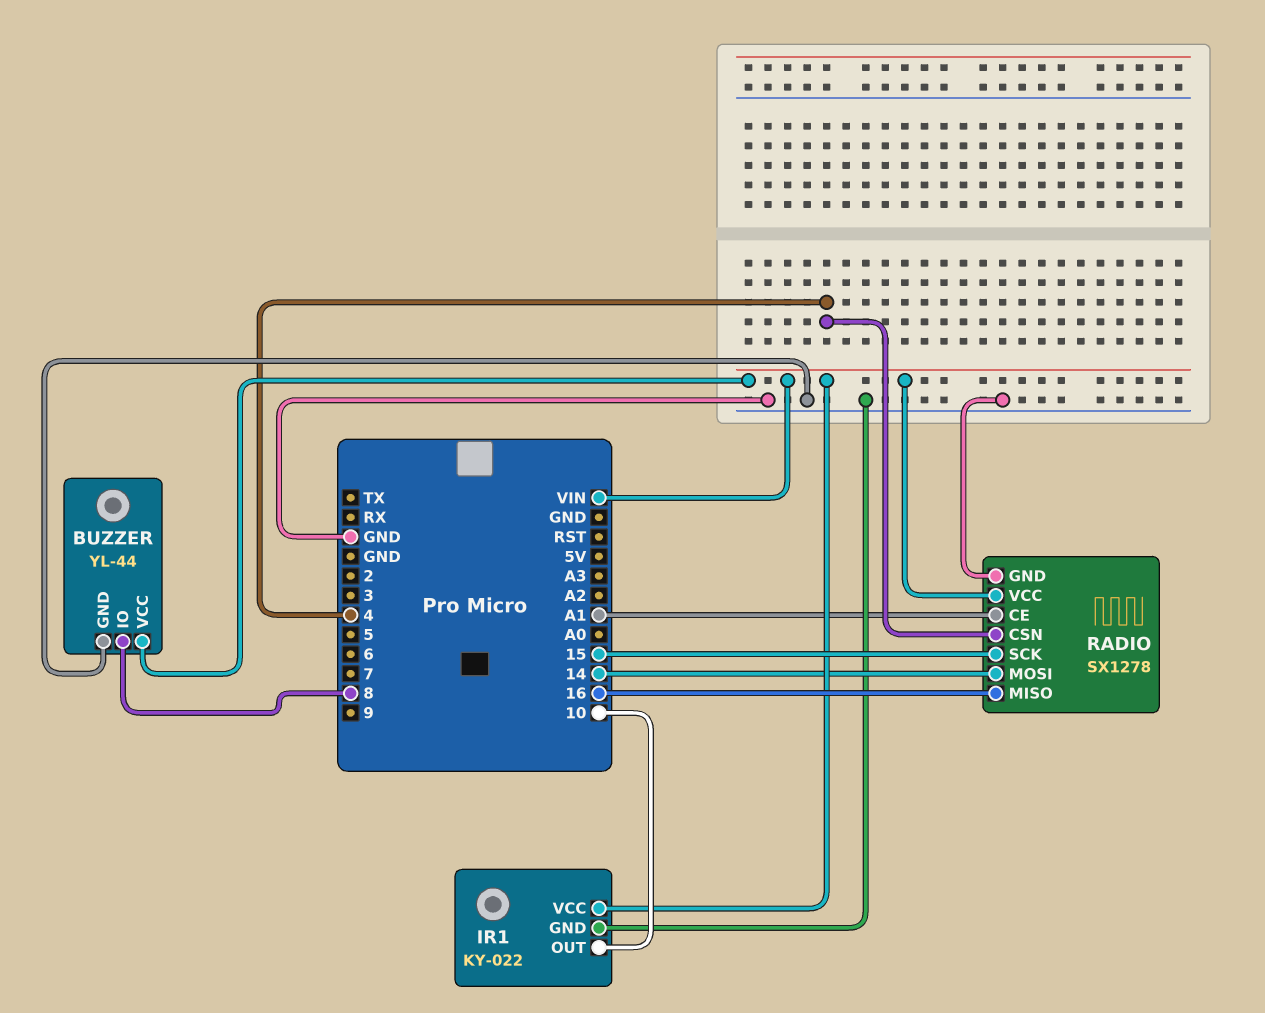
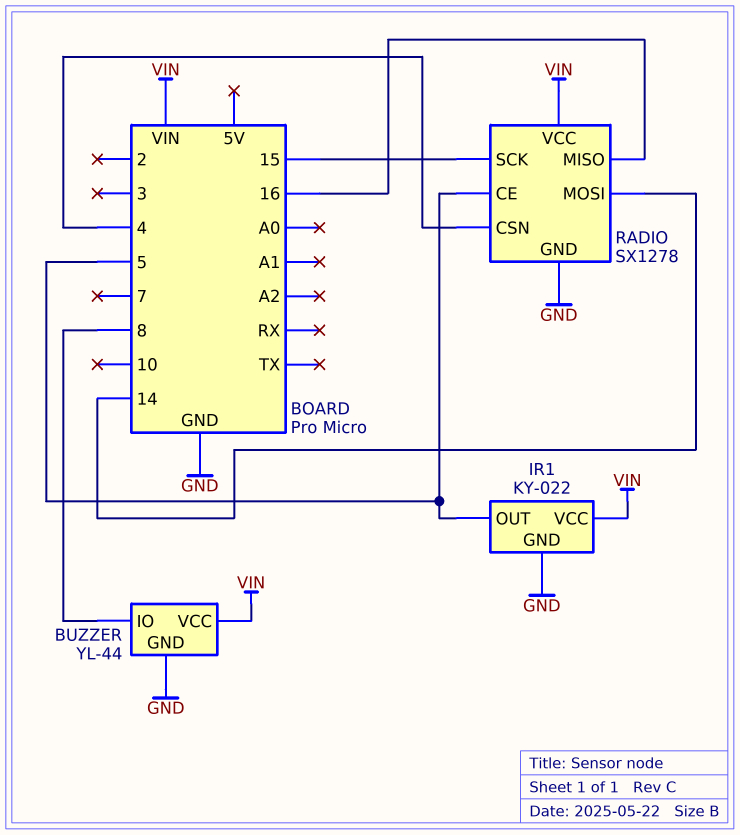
IR1 pin OUT: 10 -> 5
RADIO pin CE: A1 -> 5

